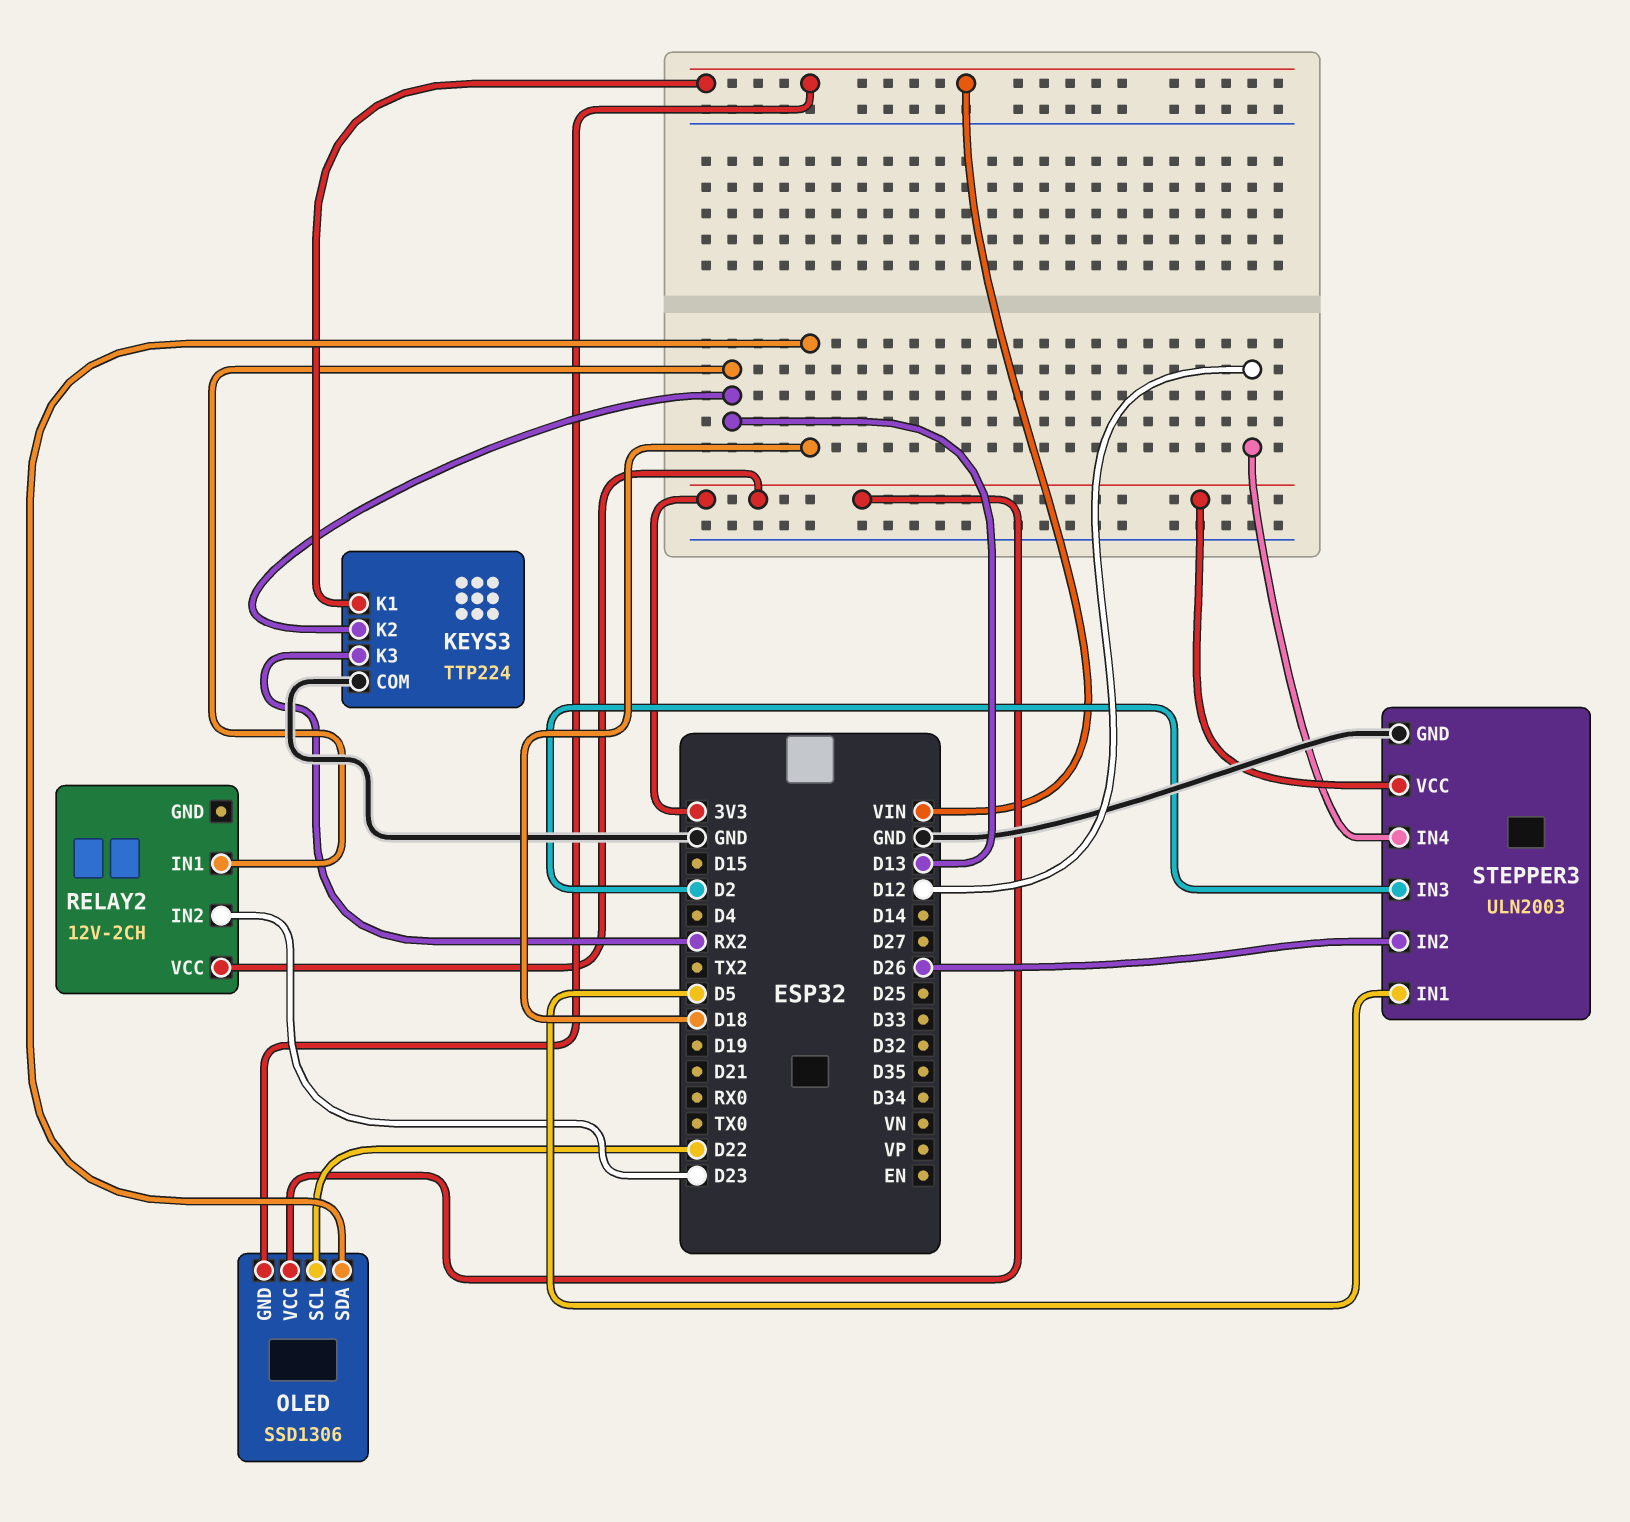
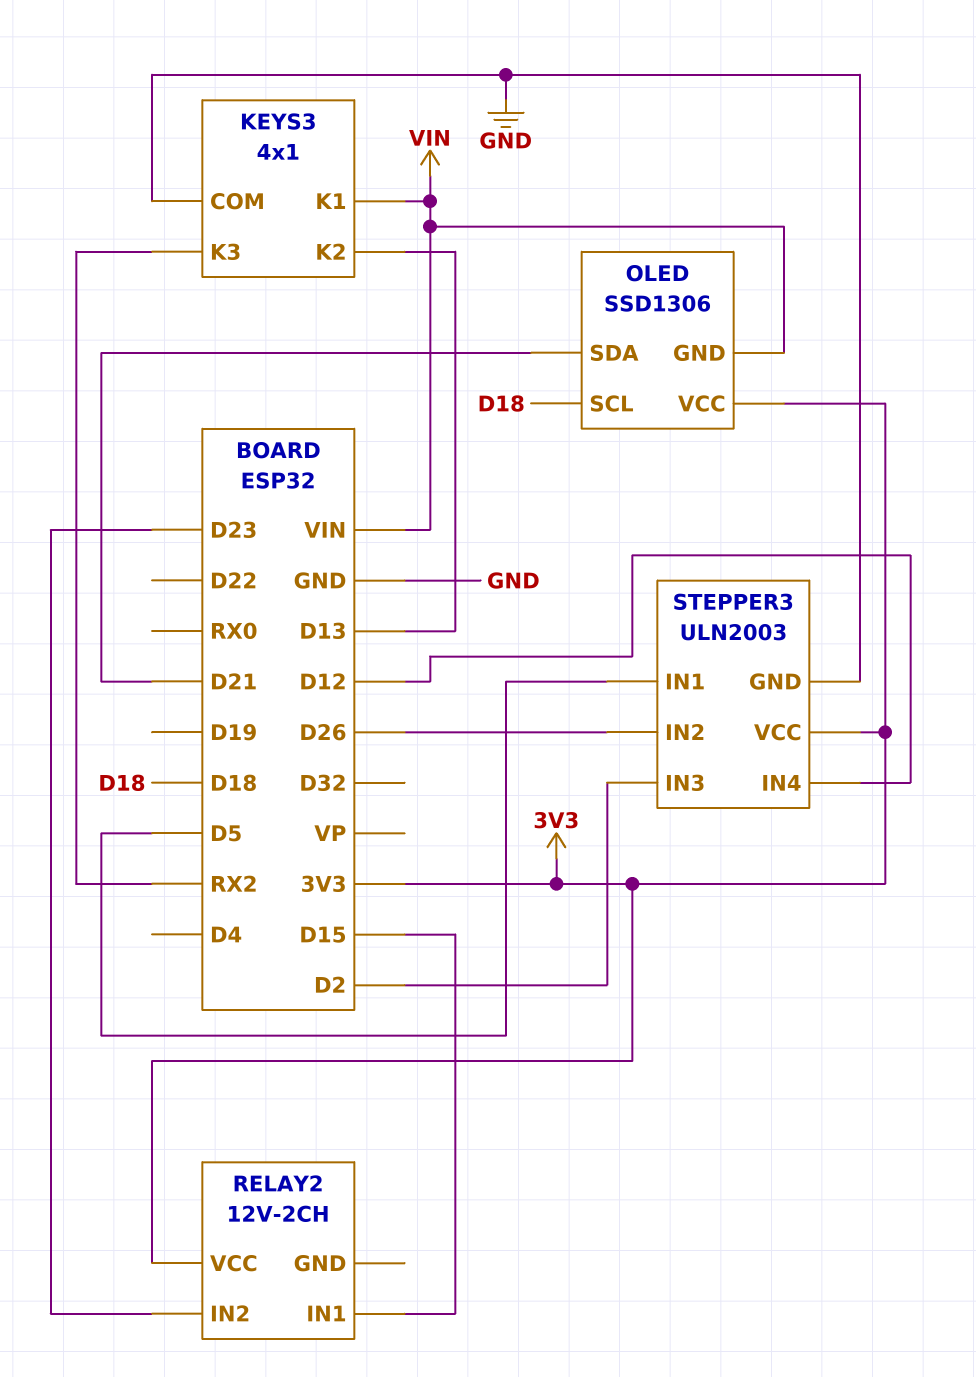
KEYS3: TTP224 -> 4x1
OLED pin SCL: D22 -> D18
OLED pin SDA: D18 -> D21
RELAY2 pin IN1: D13 -> D15

